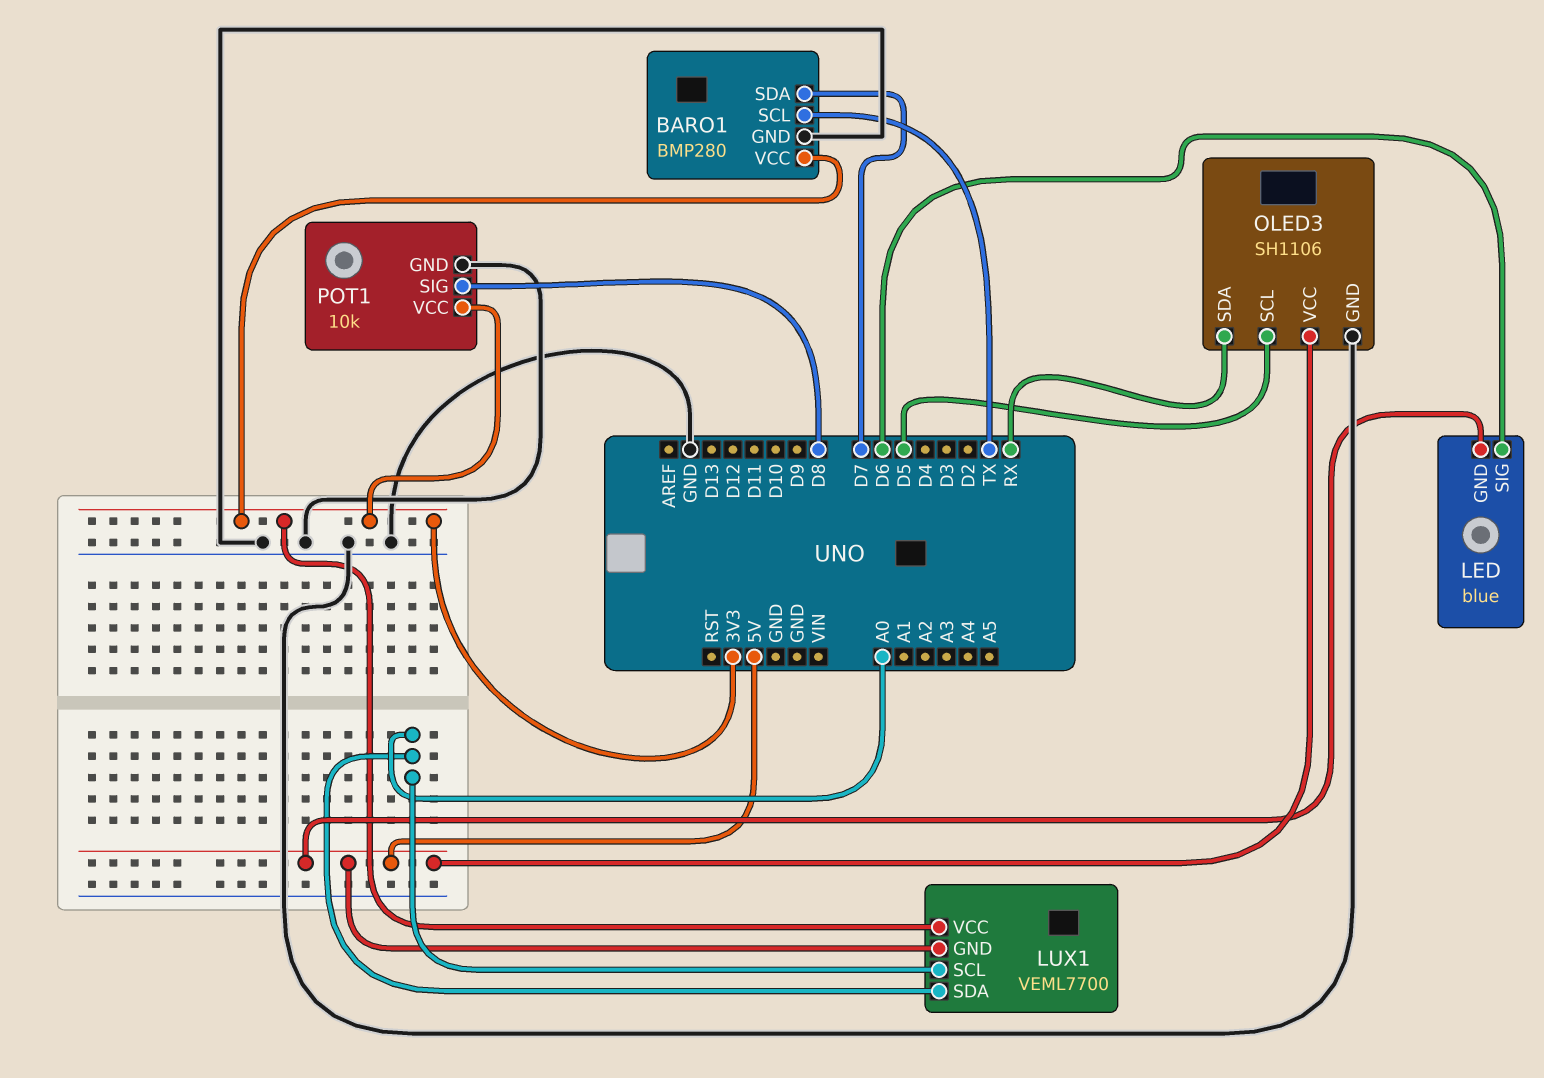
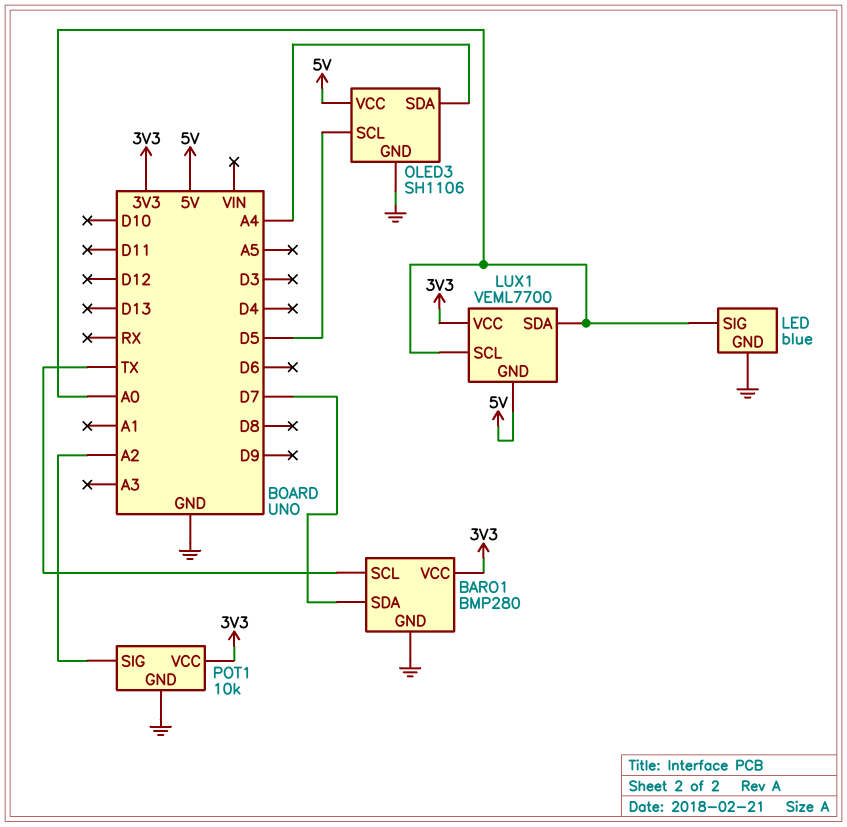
LED pin GND: 5V -> GND
LED pin SIG: D6 -> A0
OLED3 pin SDA: RX -> A4
POT1 pin SIG: D8 -> A2

